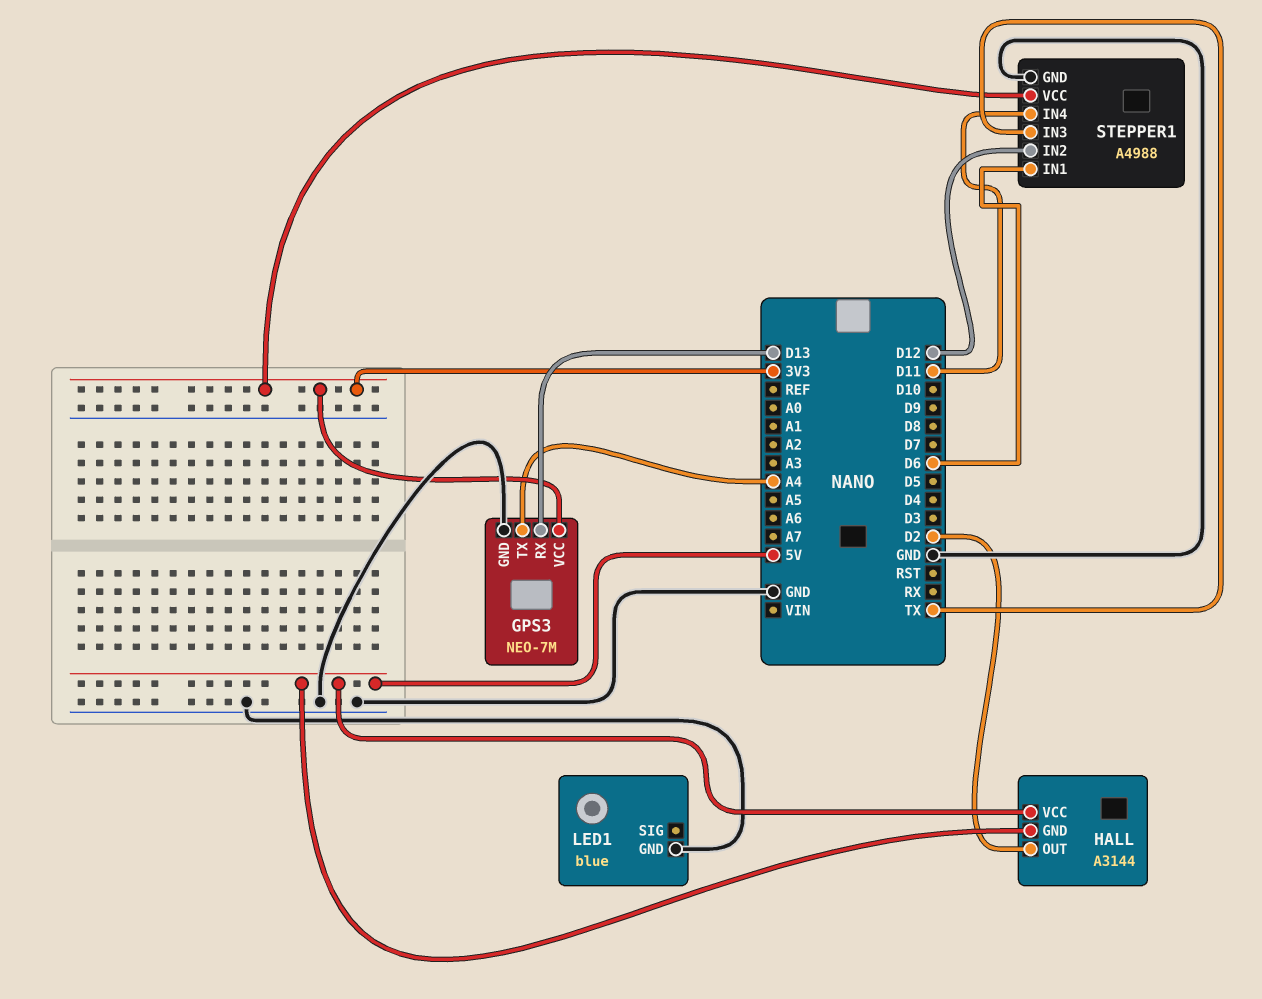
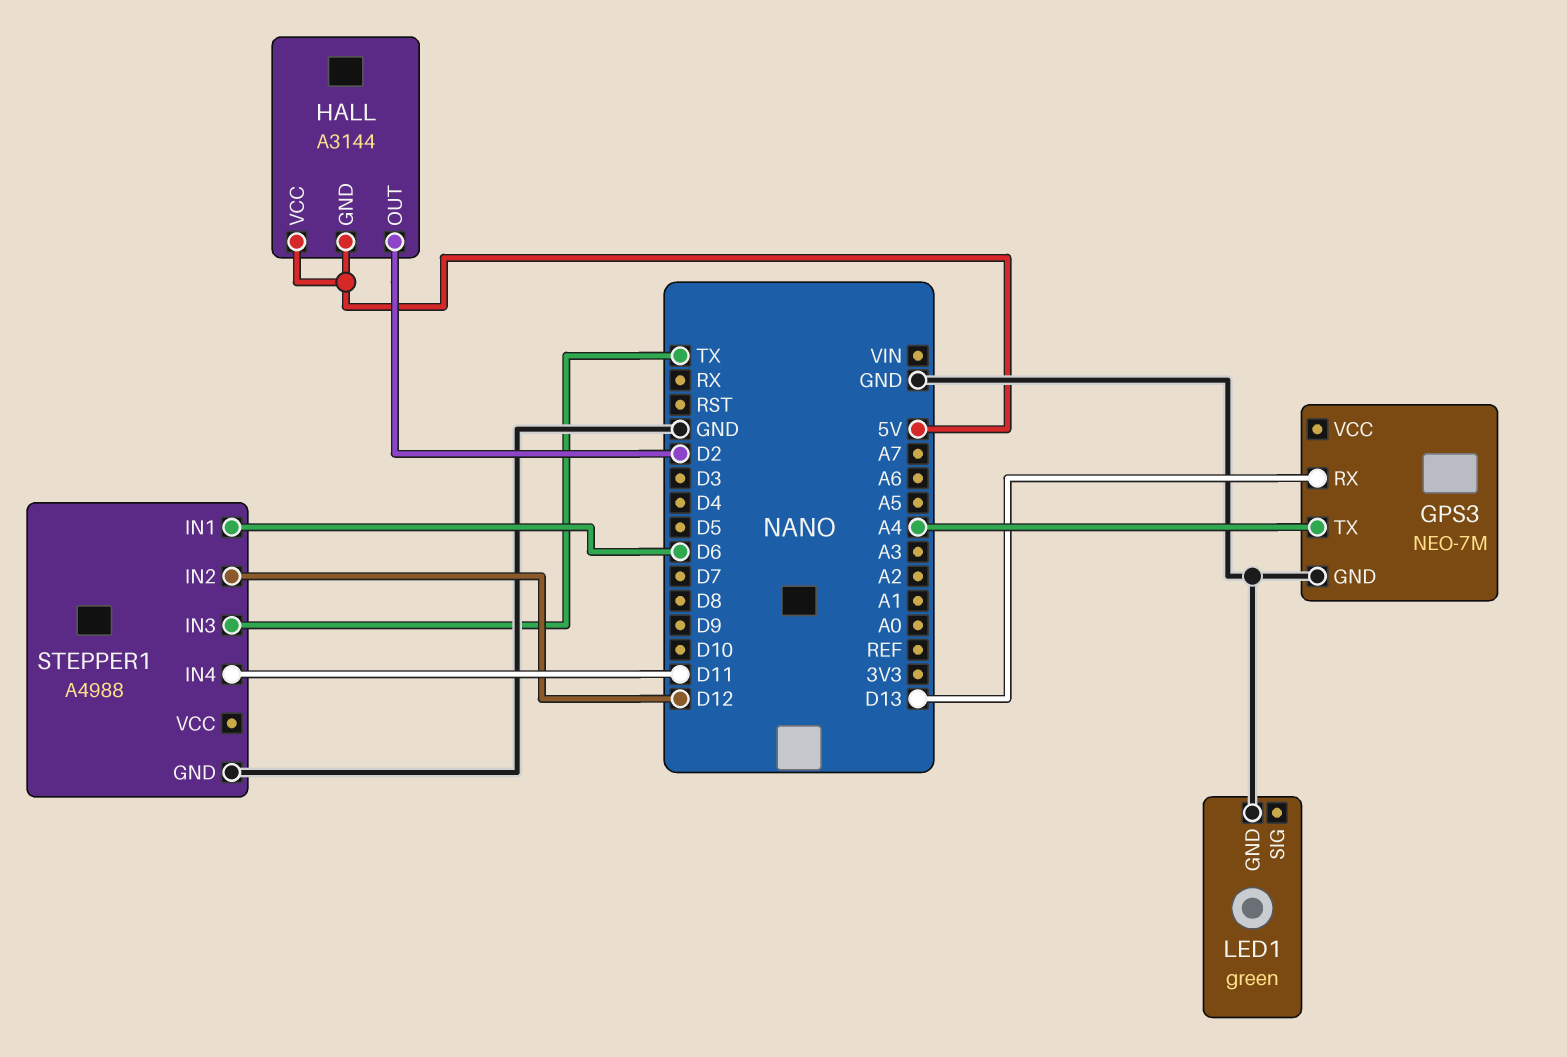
GPS3 pin VCC: 3V3 -> none
LED1: blue -> green
STEPPER1 pin VCC: 3V3 -> none

